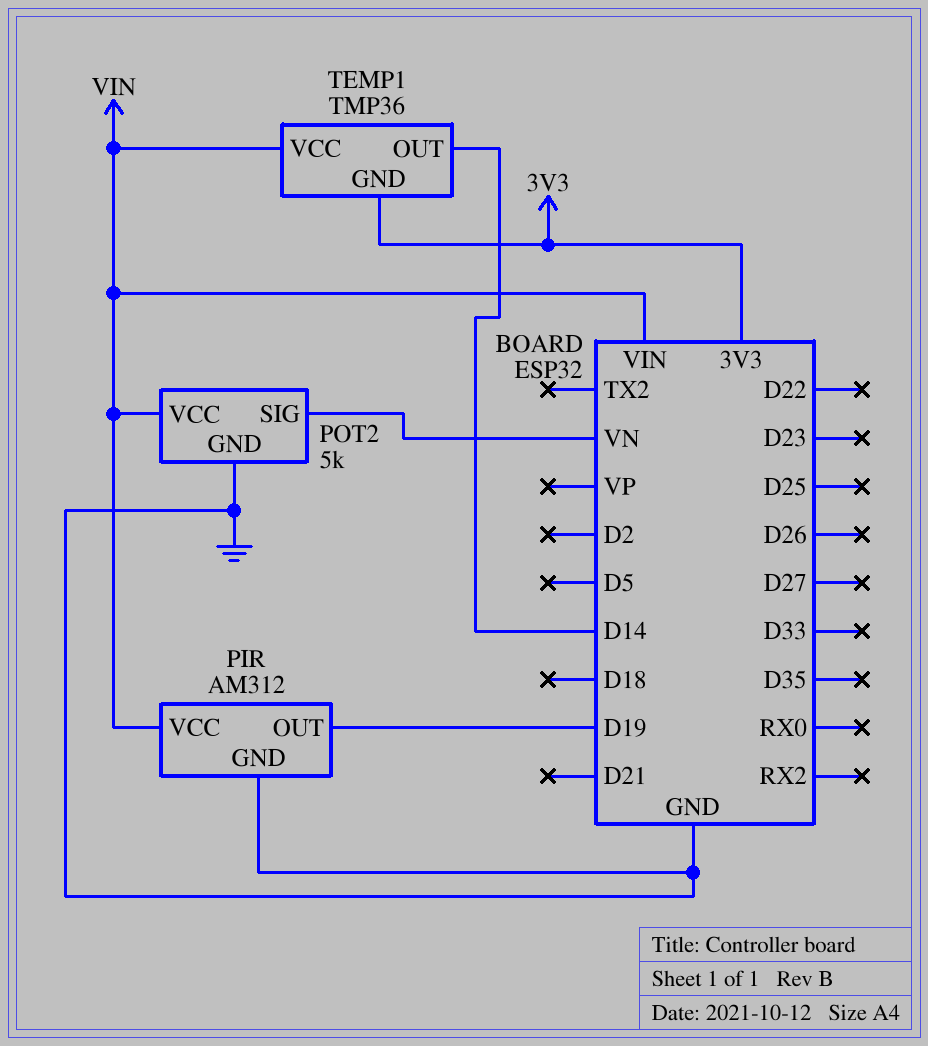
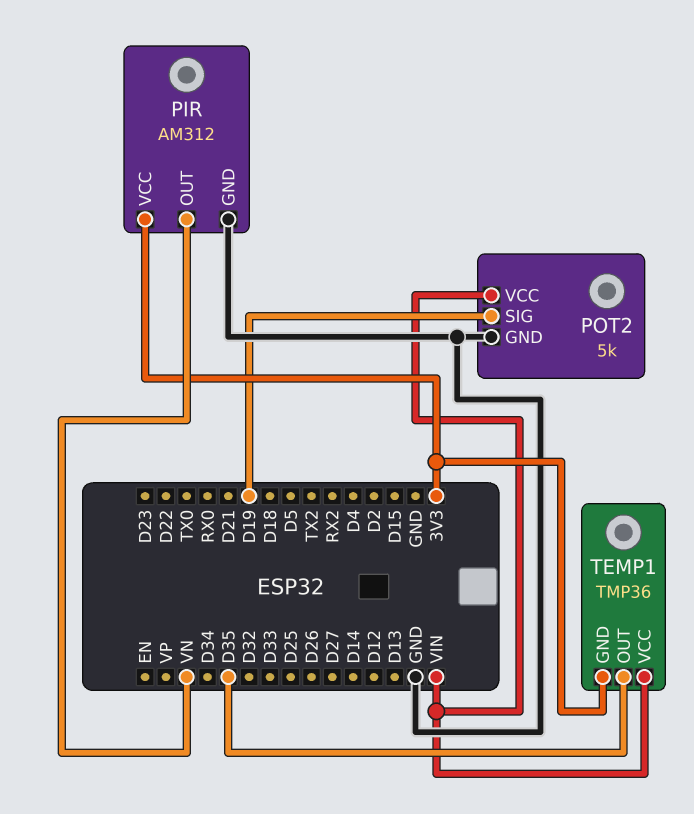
PIR pin OUT: D19 -> VN
PIR pin VCC: VIN -> 3V3
POT2 pin SIG: VN -> D19
TEMP1 pin OUT: D14 -> D35

